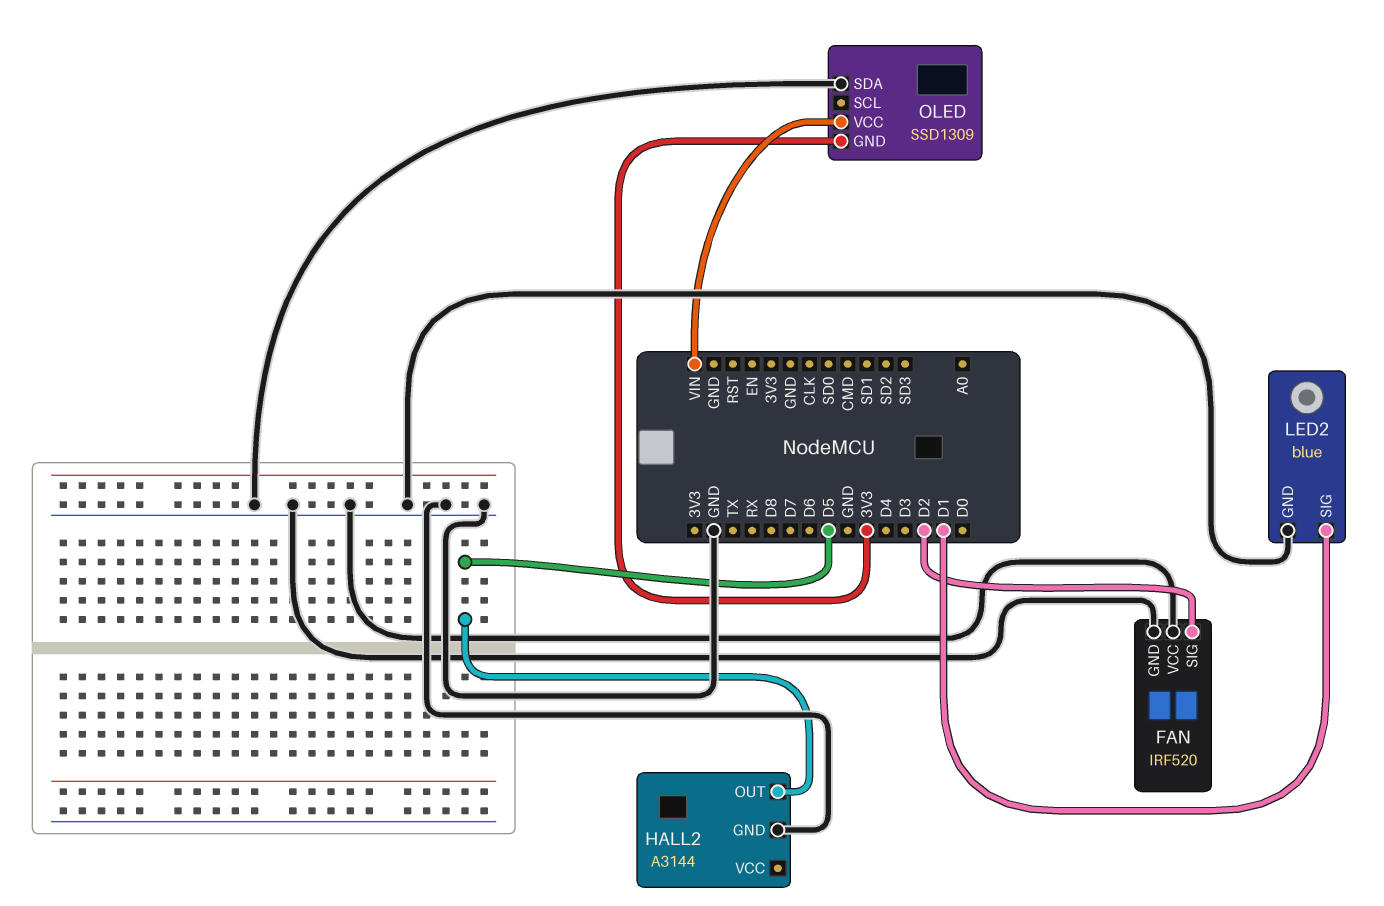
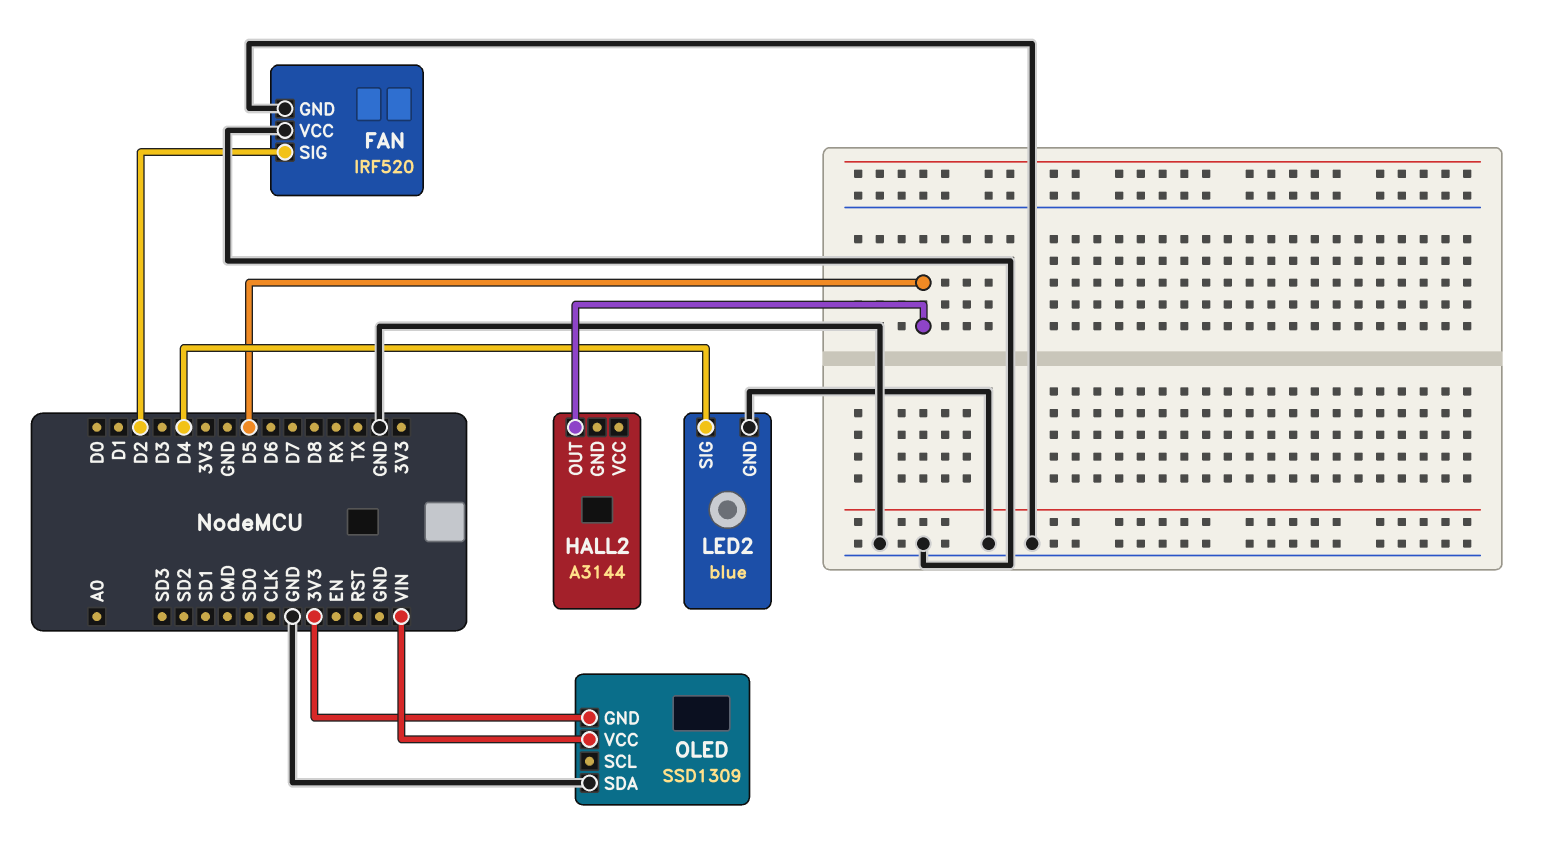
HALL2 pin GND: GND -> none
LED2 pin SIG: D1 -> D4

